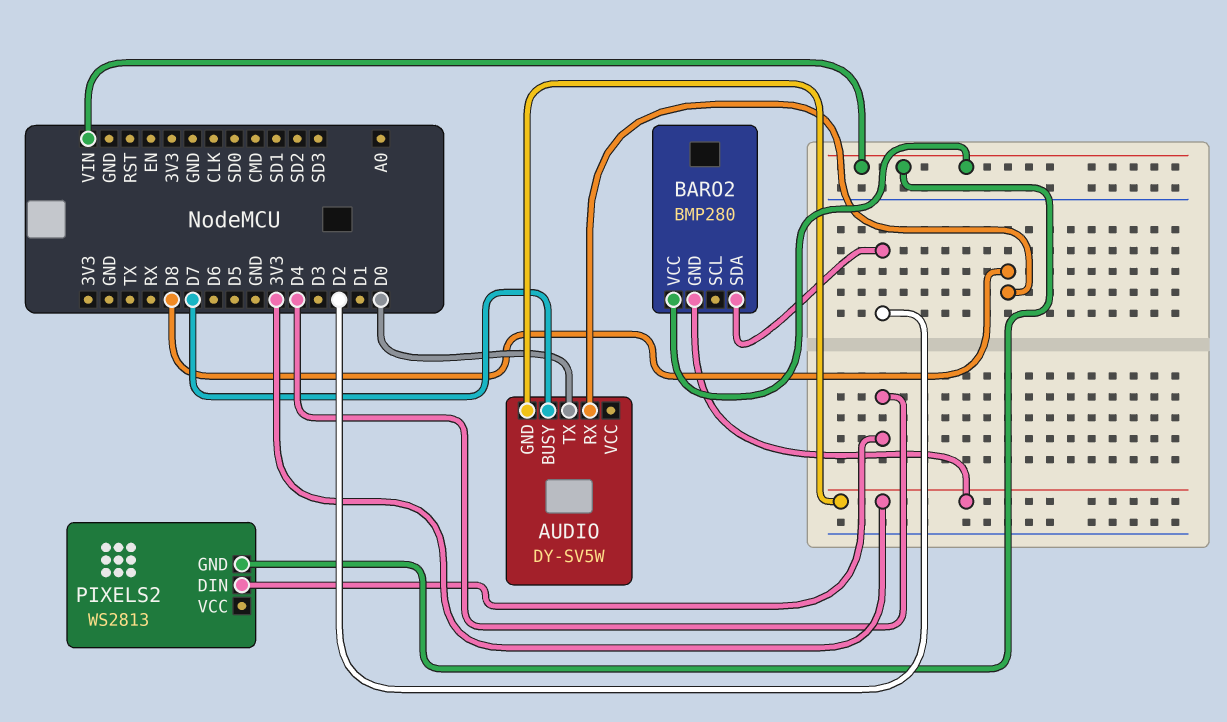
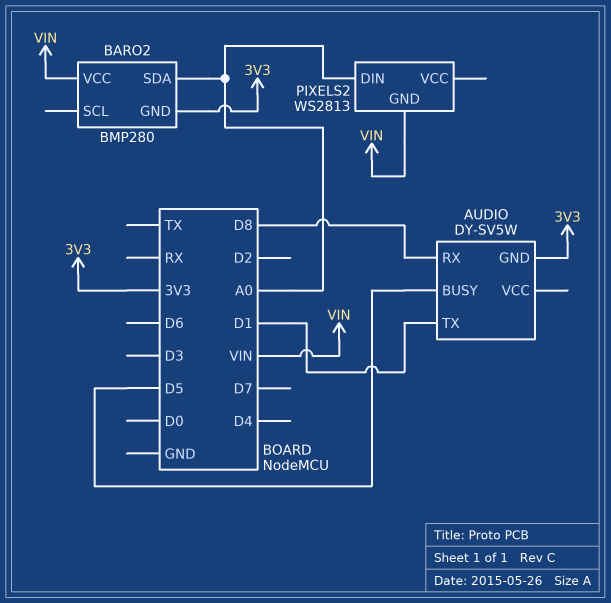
AUDIO pin BUSY: D7 -> D5
AUDIO pin TX: D0 -> D1
BARO2 pin SDA: D2 -> A0
PIXELS2 pin DIN: D4 -> A0

